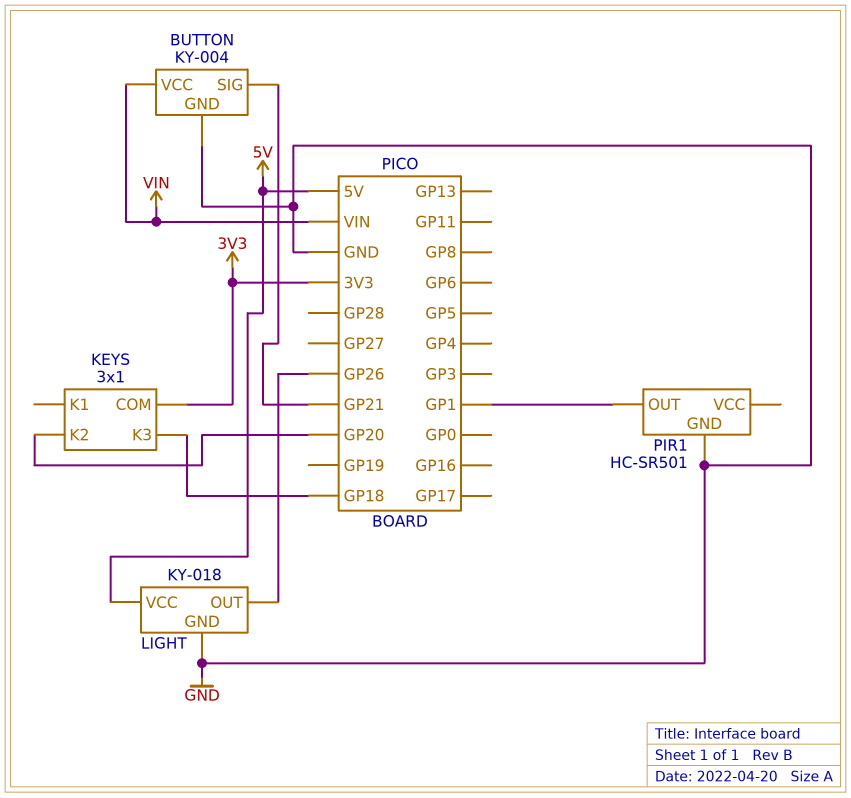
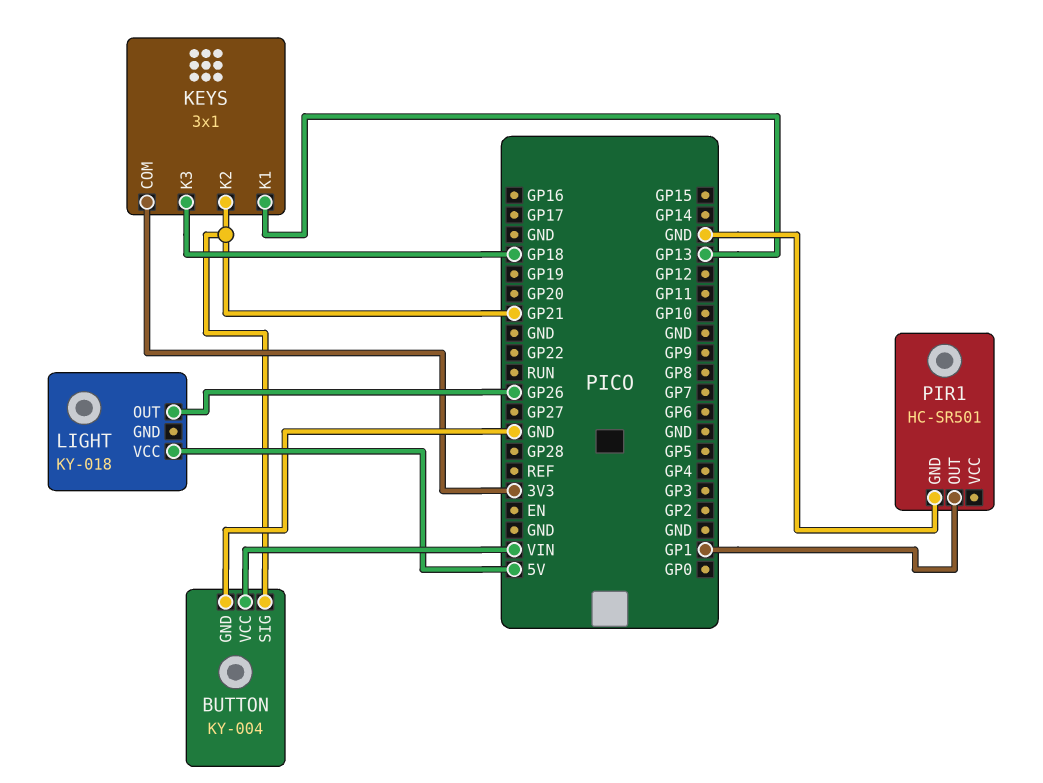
KEYS pin K1: none -> GP13
KEYS pin K2: GP20 -> GP21
LIGHT pin GND: GND -> none

